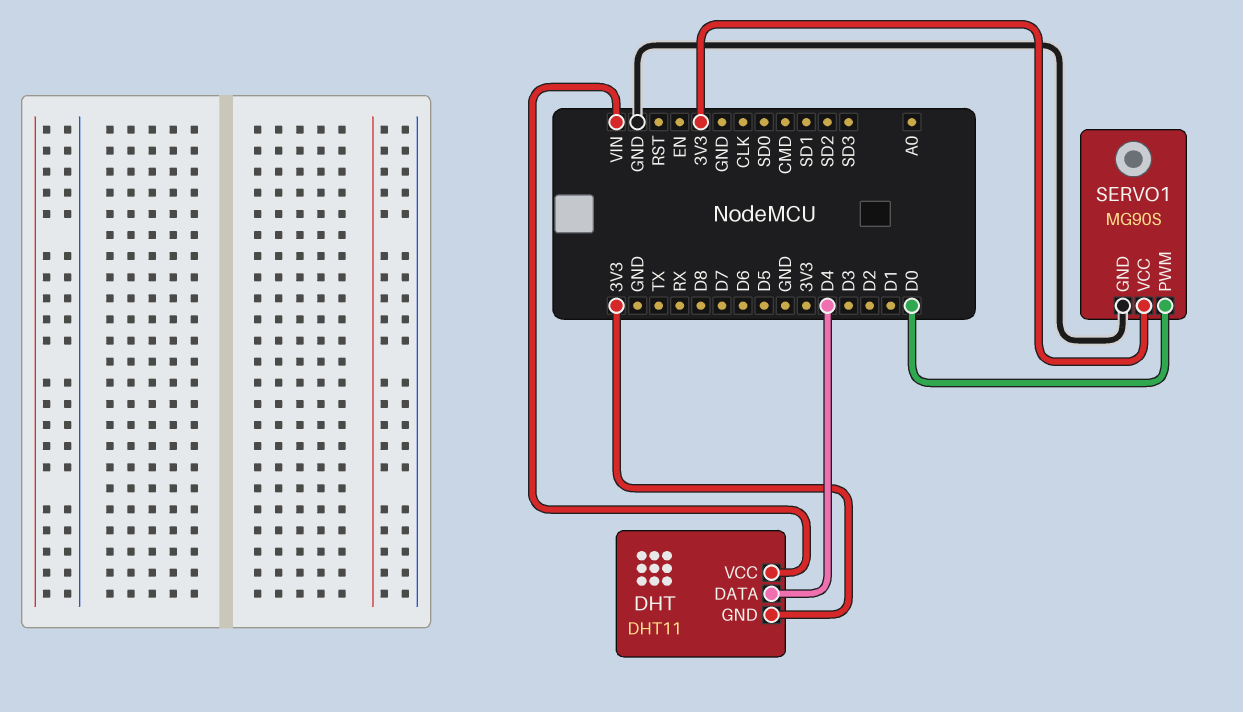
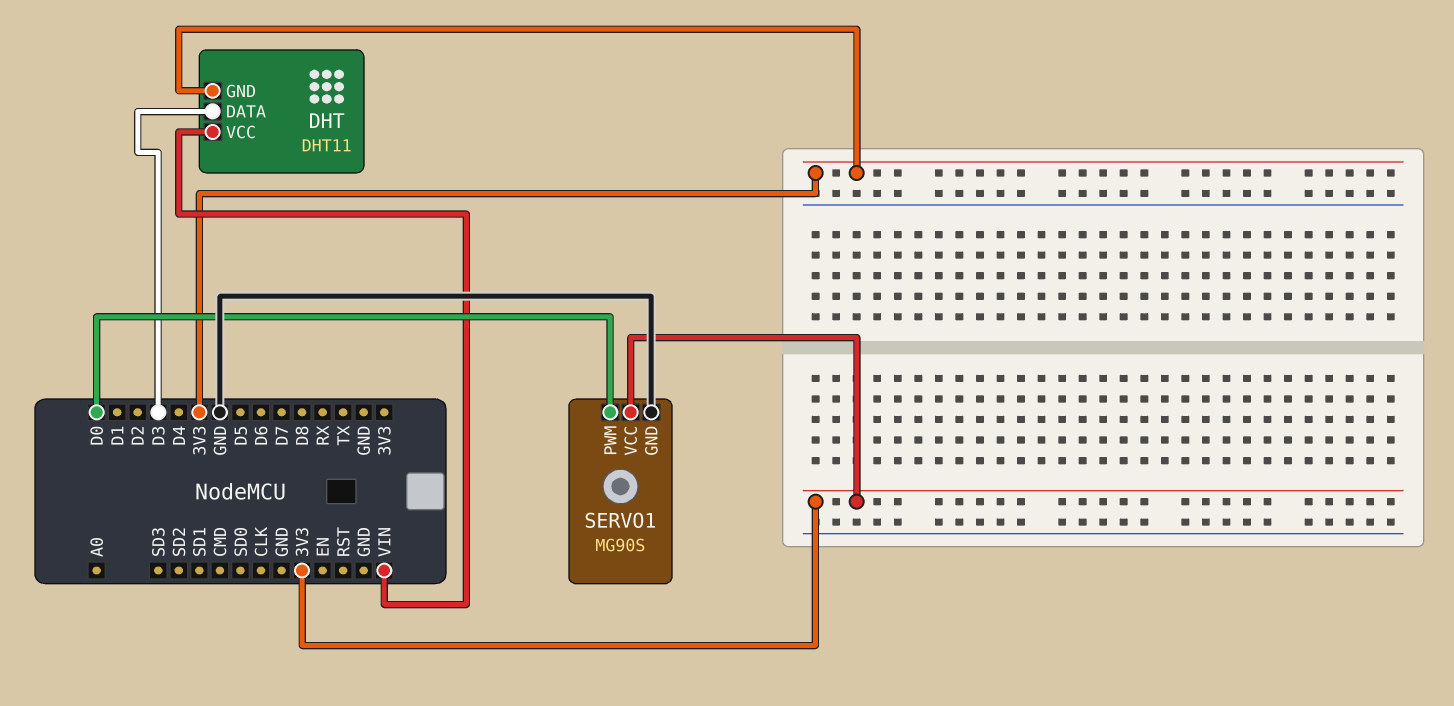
DHT pin DATA: D4 -> D3

